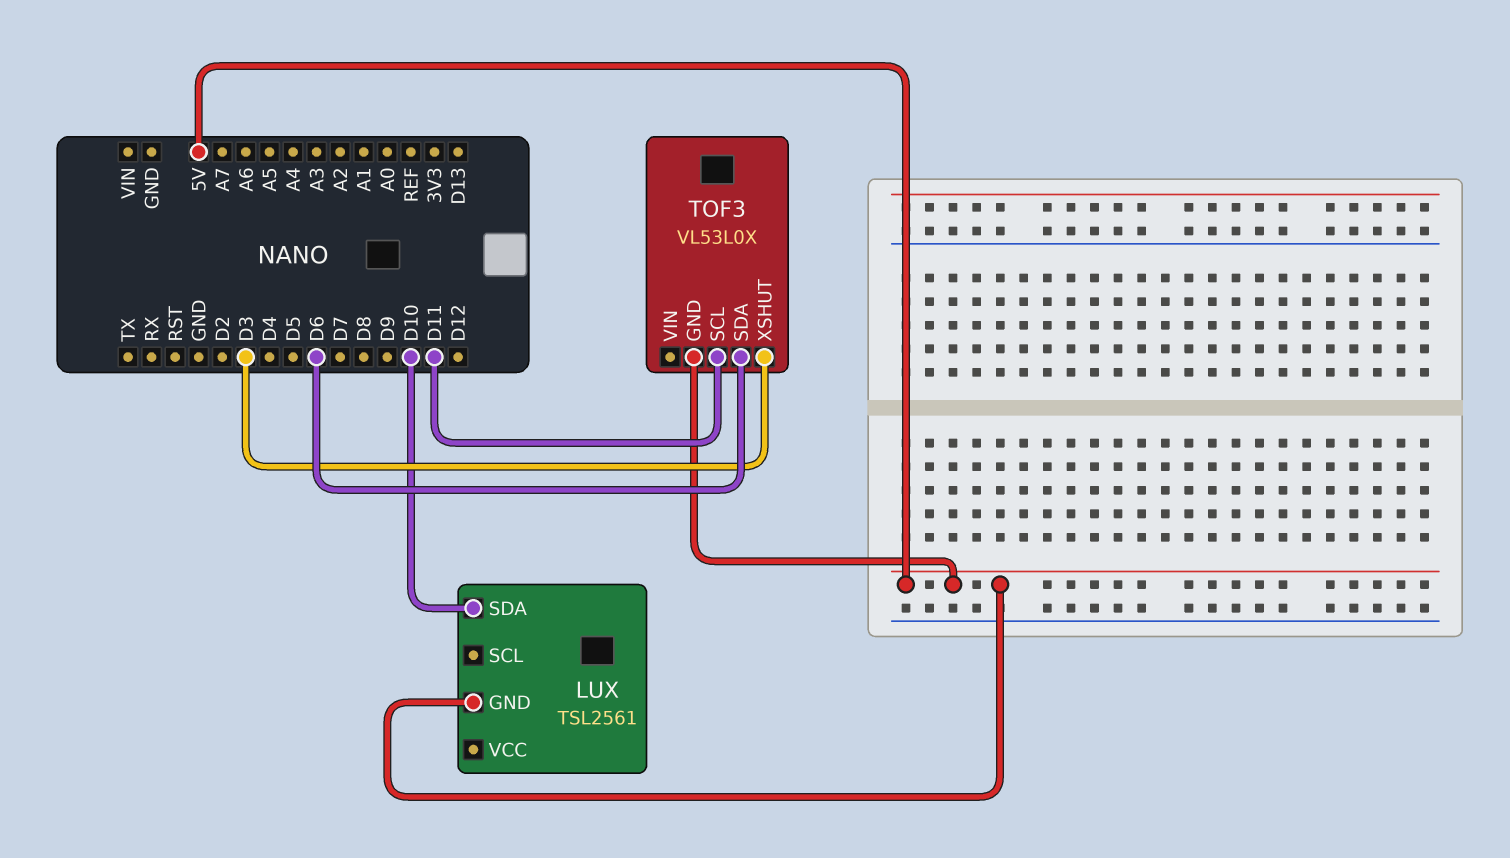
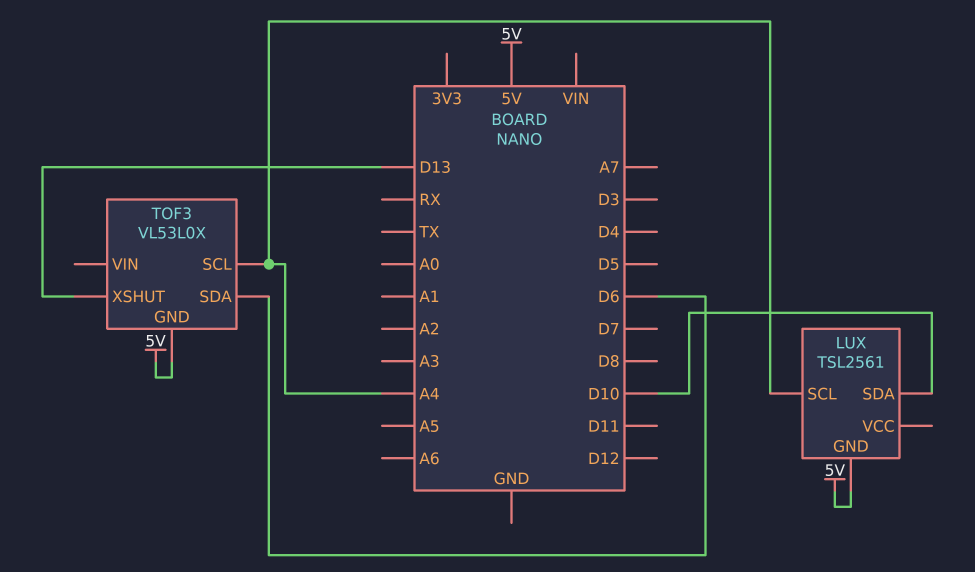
LUX pin SCL: none -> A4
TOF3 pin SCL: D11 -> A4
TOF3 pin XSHUT: D3 -> D13

